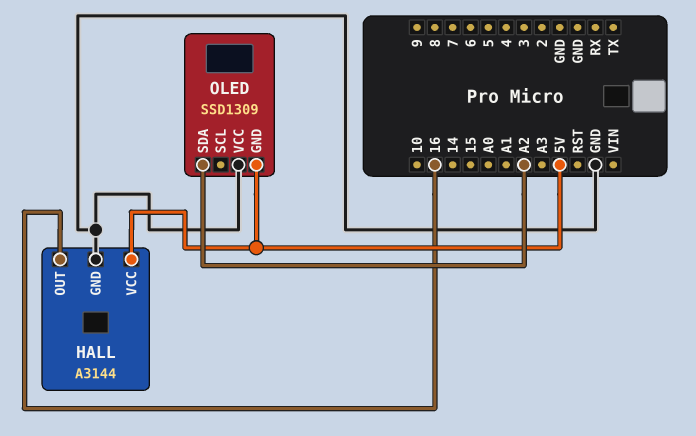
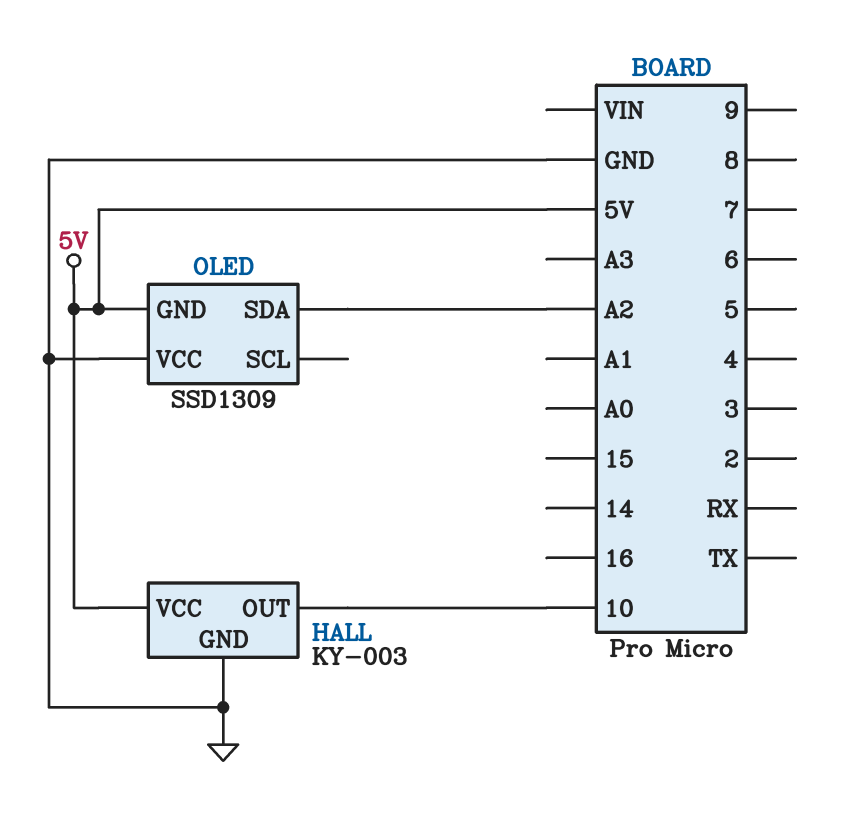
HALL: A3144 -> KY-003
HALL pin OUT: 16 -> 10

